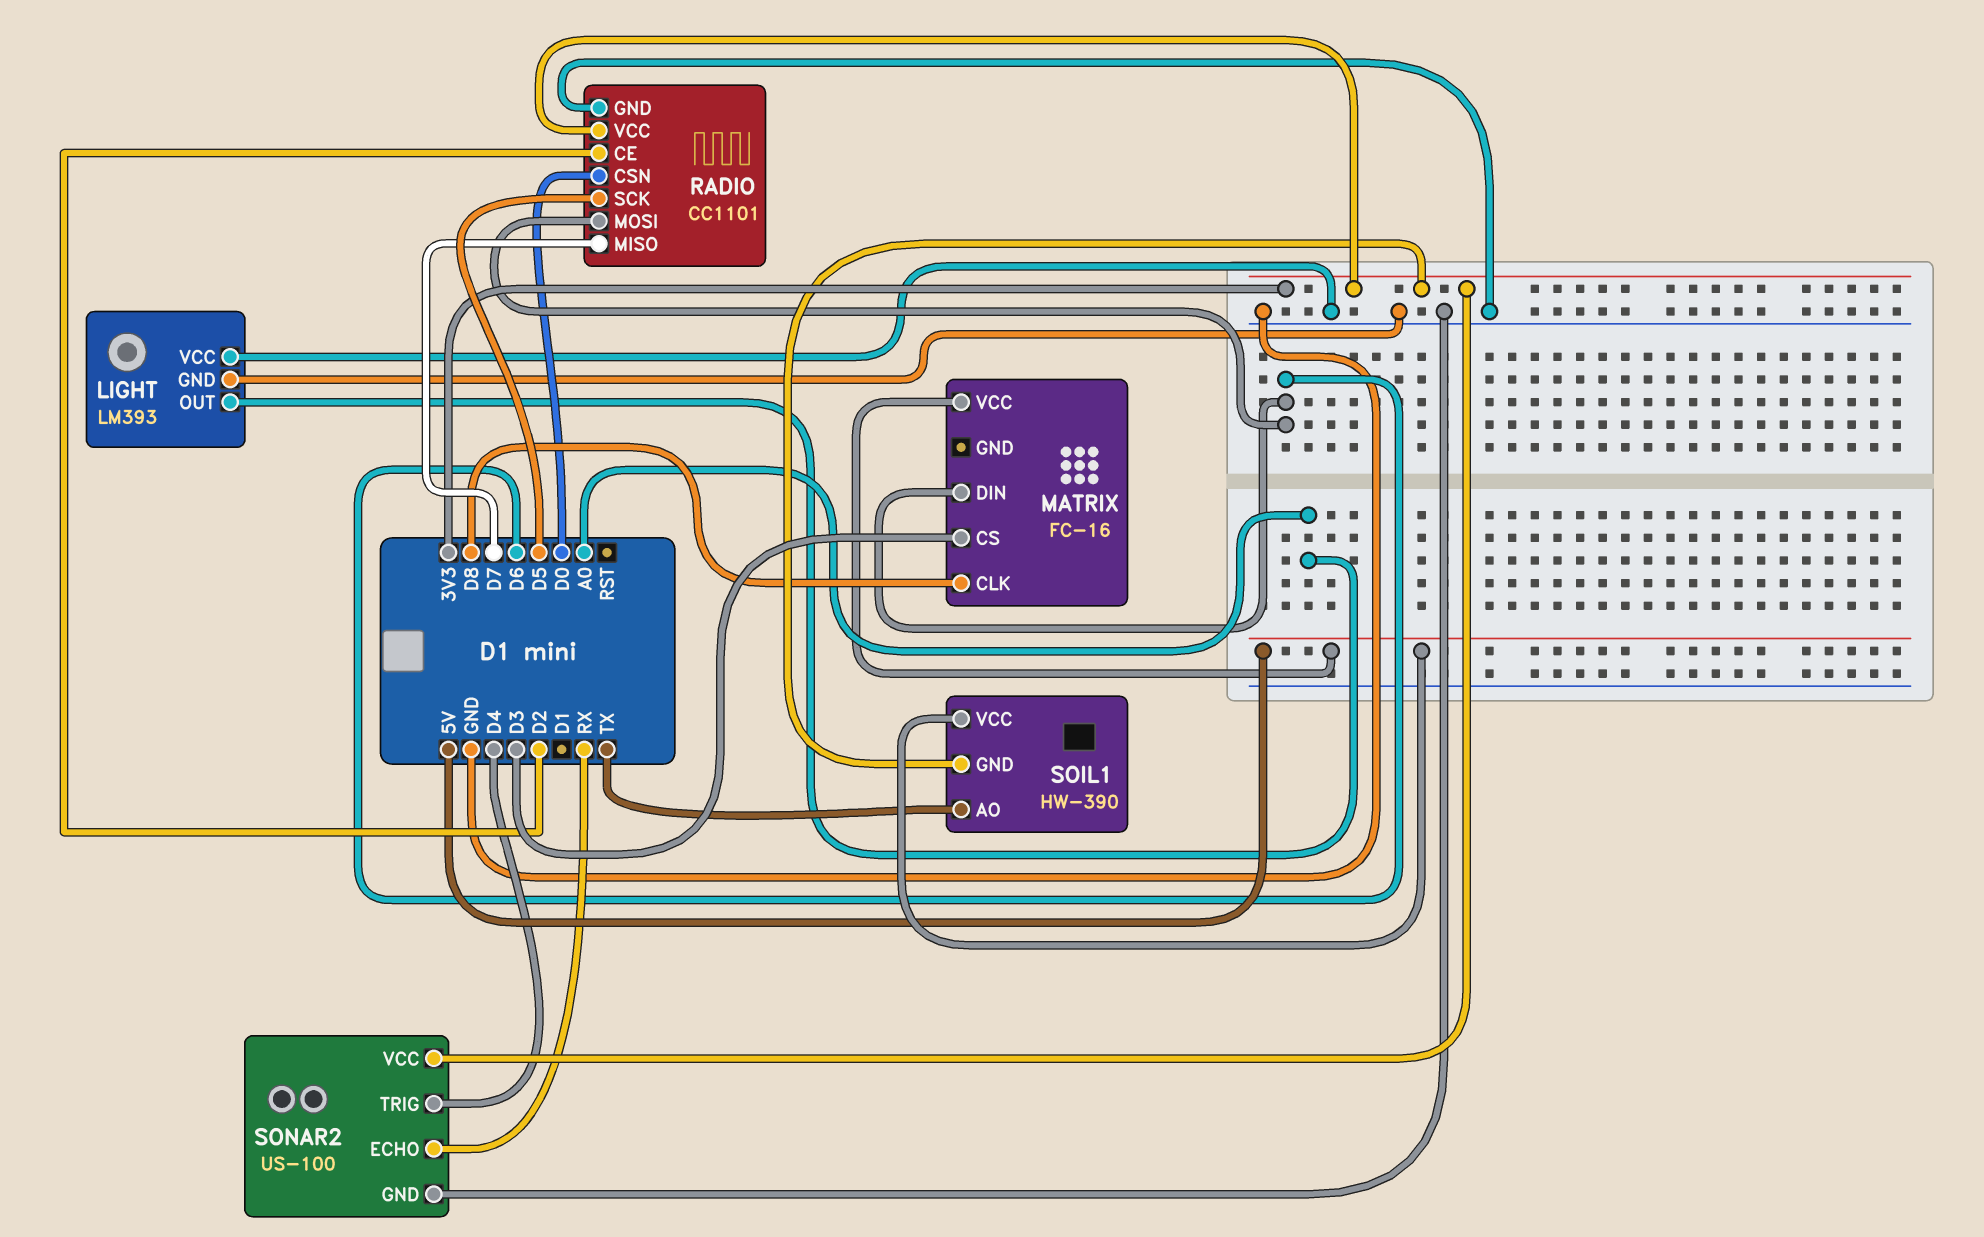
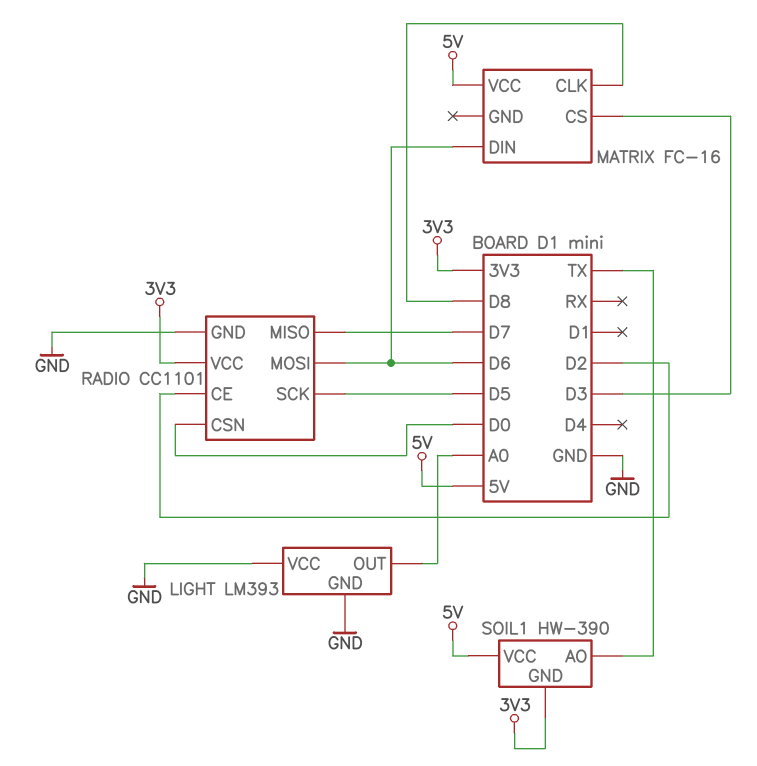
SONAR2: US-100 -> none
SONAR2 pin ECHO: RX -> none
SONAR2 pin GND: GND -> none
SONAR2 pin TRIG: D4 -> none
SONAR2 pin VCC: 3V3 -> none

